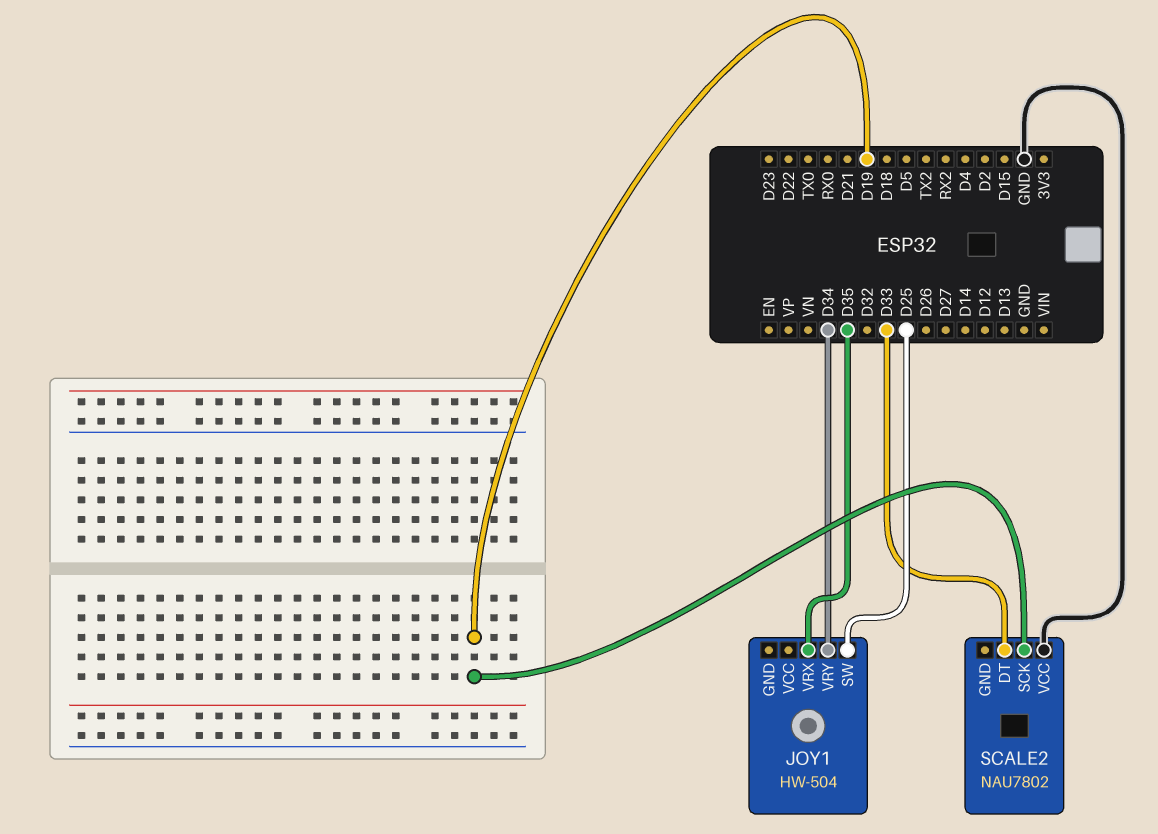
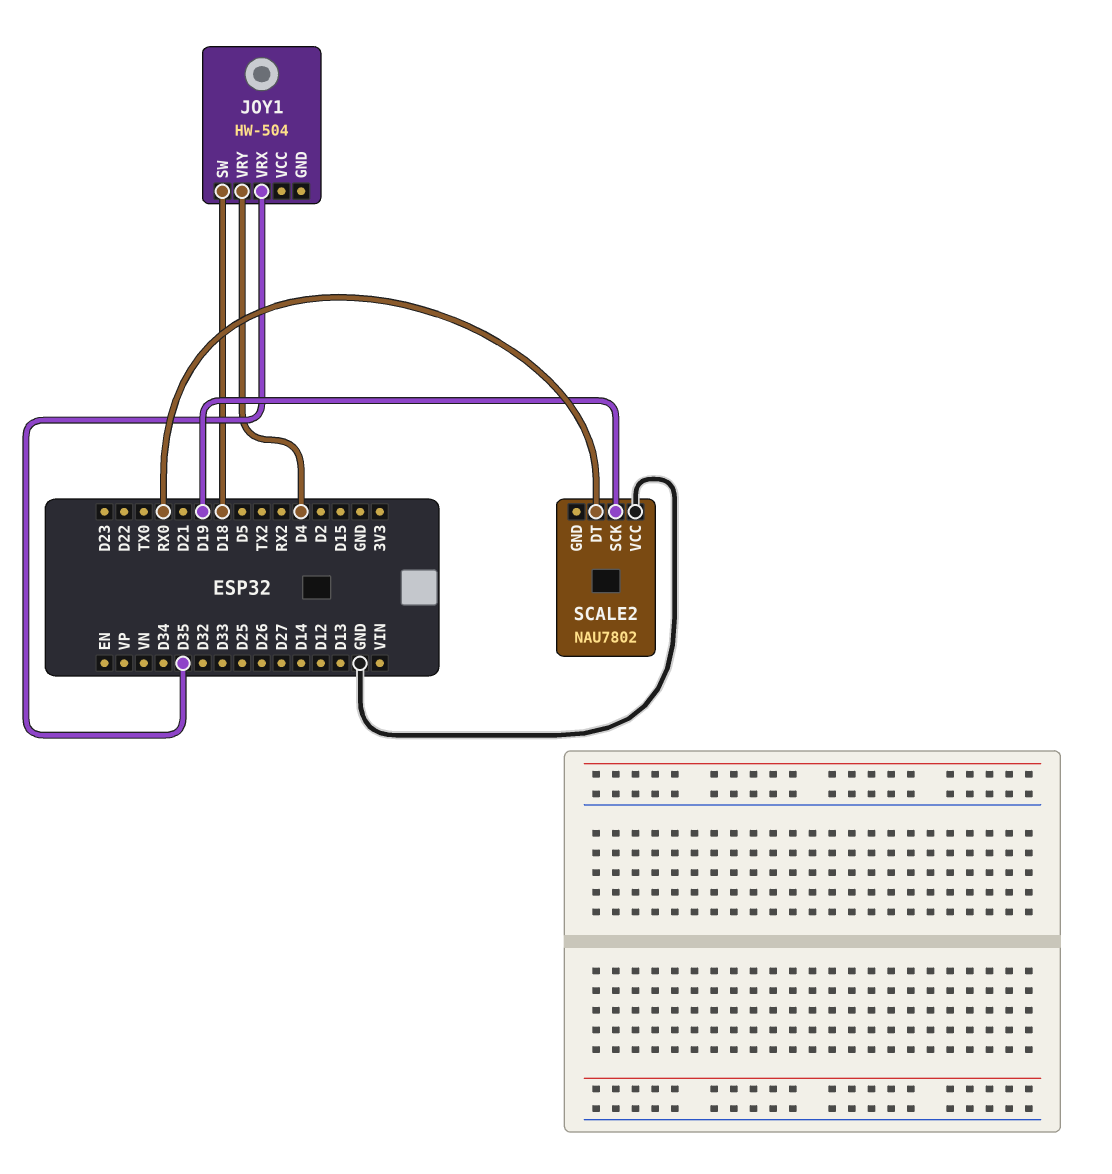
JOY1 pin SW: D25 -> D18
JOY1 pin VRY: D34 -> D4
SCALE2 pin DT: D33 -> RX0

